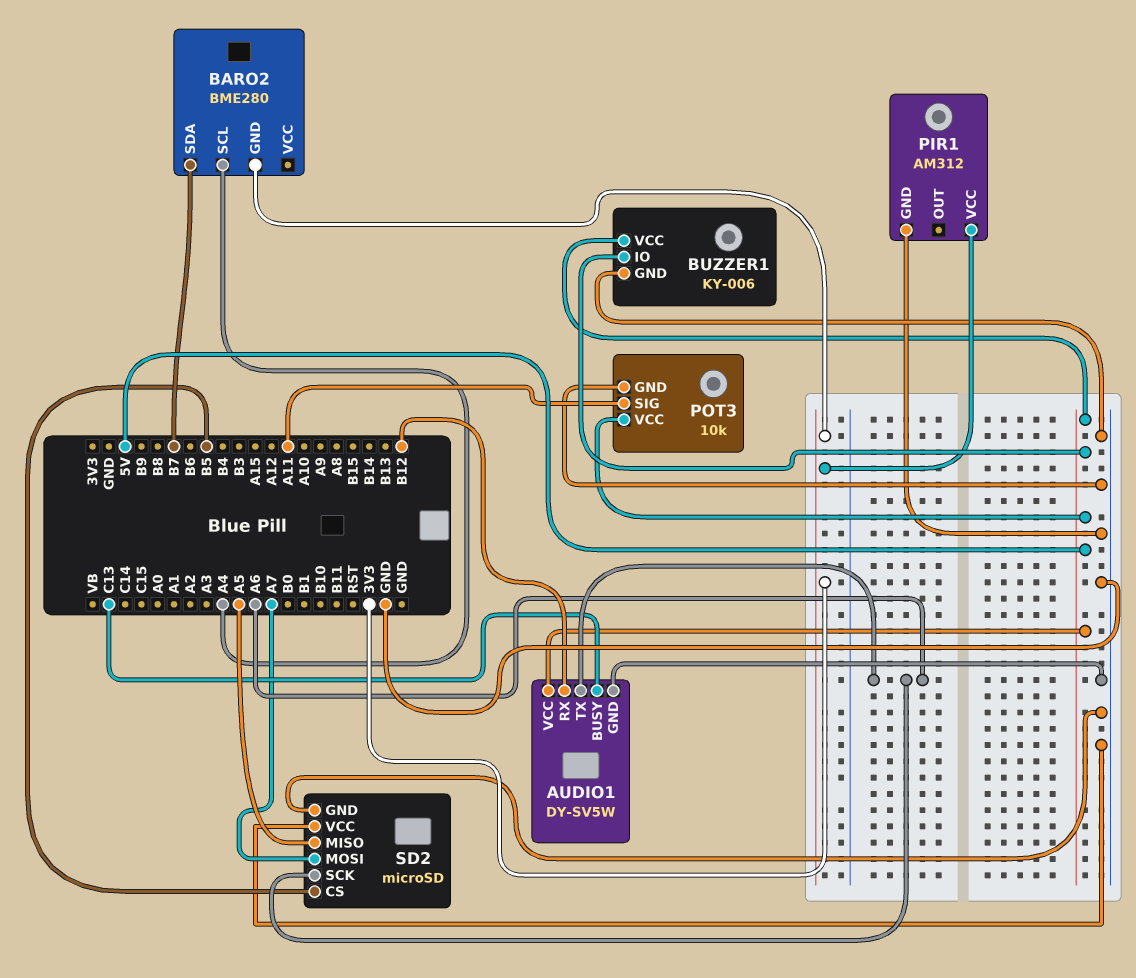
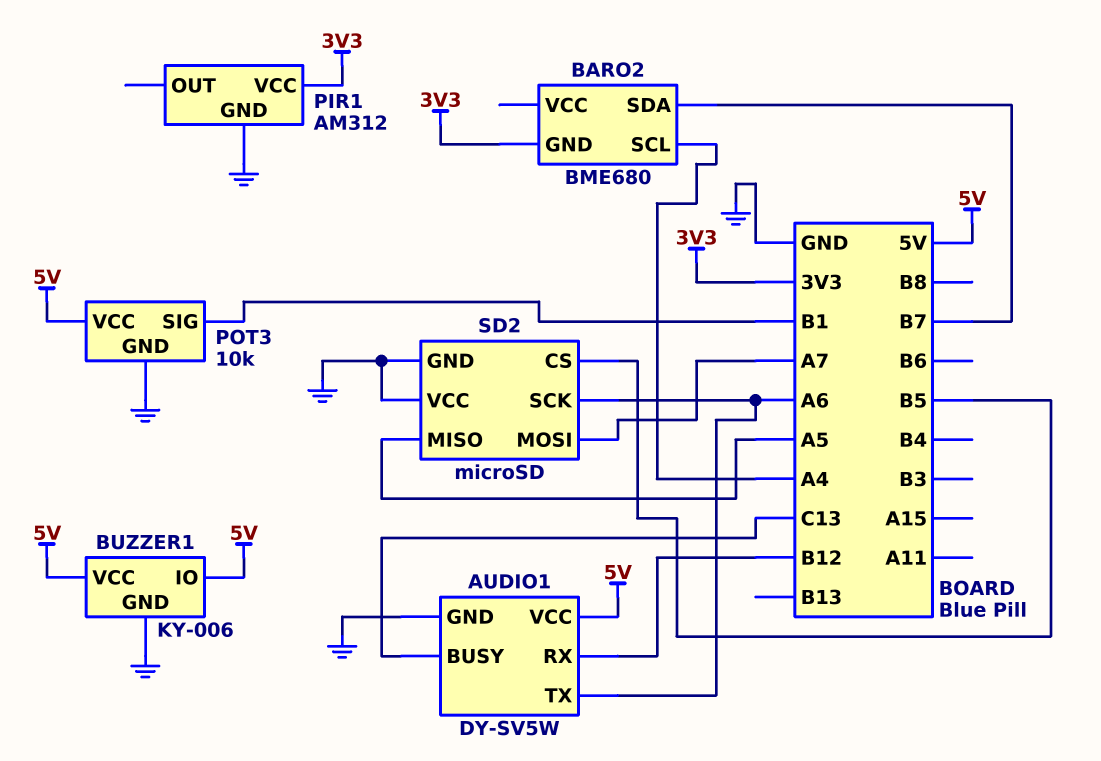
BARO2: BME280 -> BME680
POT3 pin SIG: A11 -> B1

